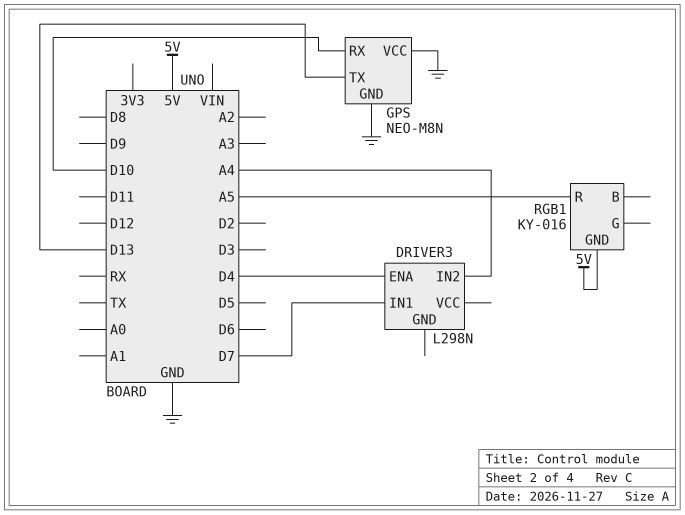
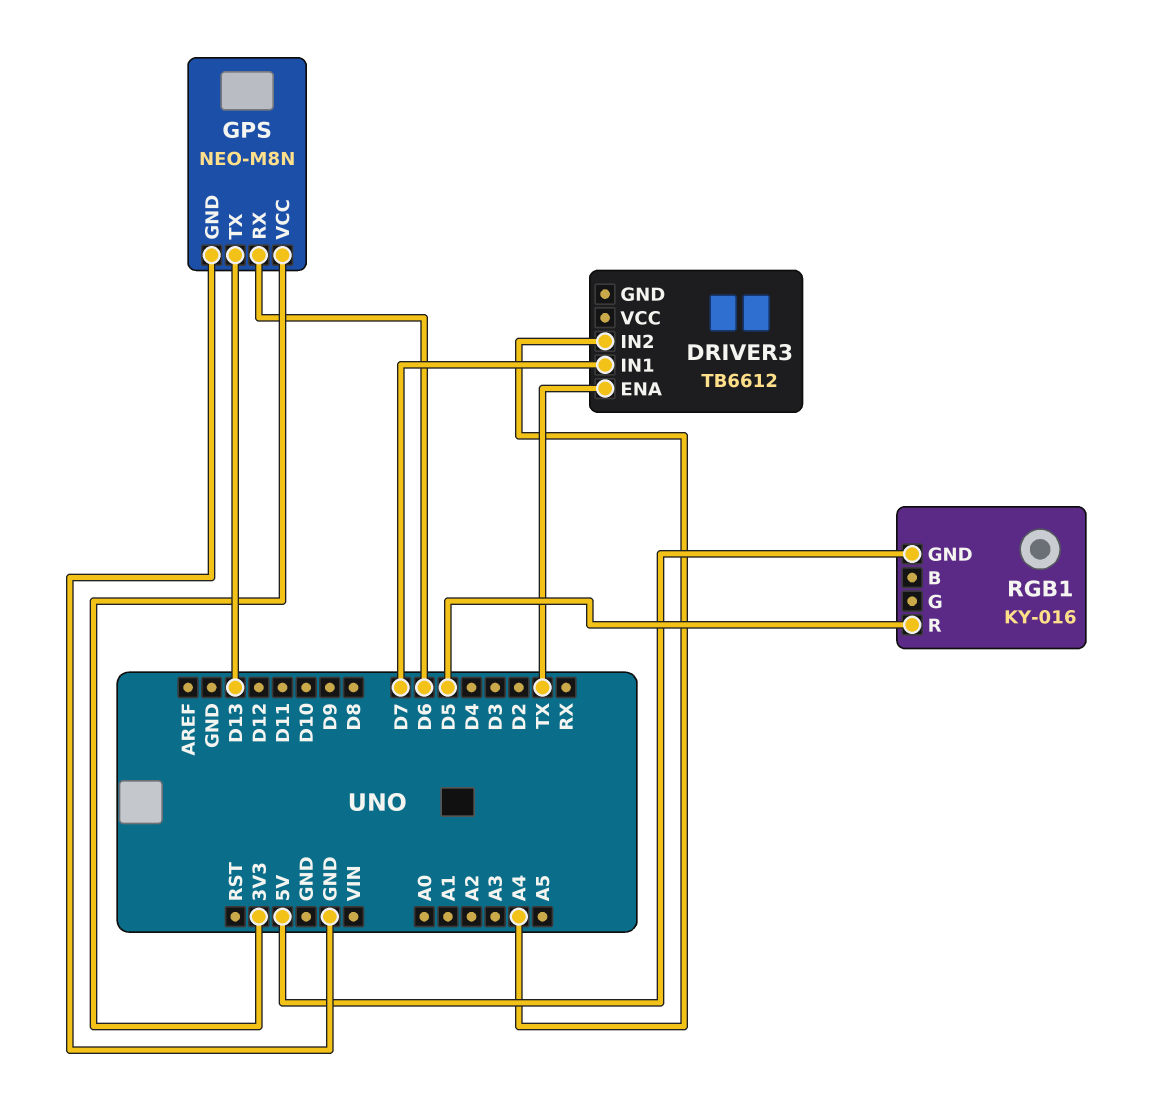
DRIVER3: L298N -> TB6612
DRIVER3 pin ENA: D4 -> TX
GPS pin RX: D10 -> D6
GPS pin VCC: GND -> 3V3
RGB1 pin R: A5 -> D5

